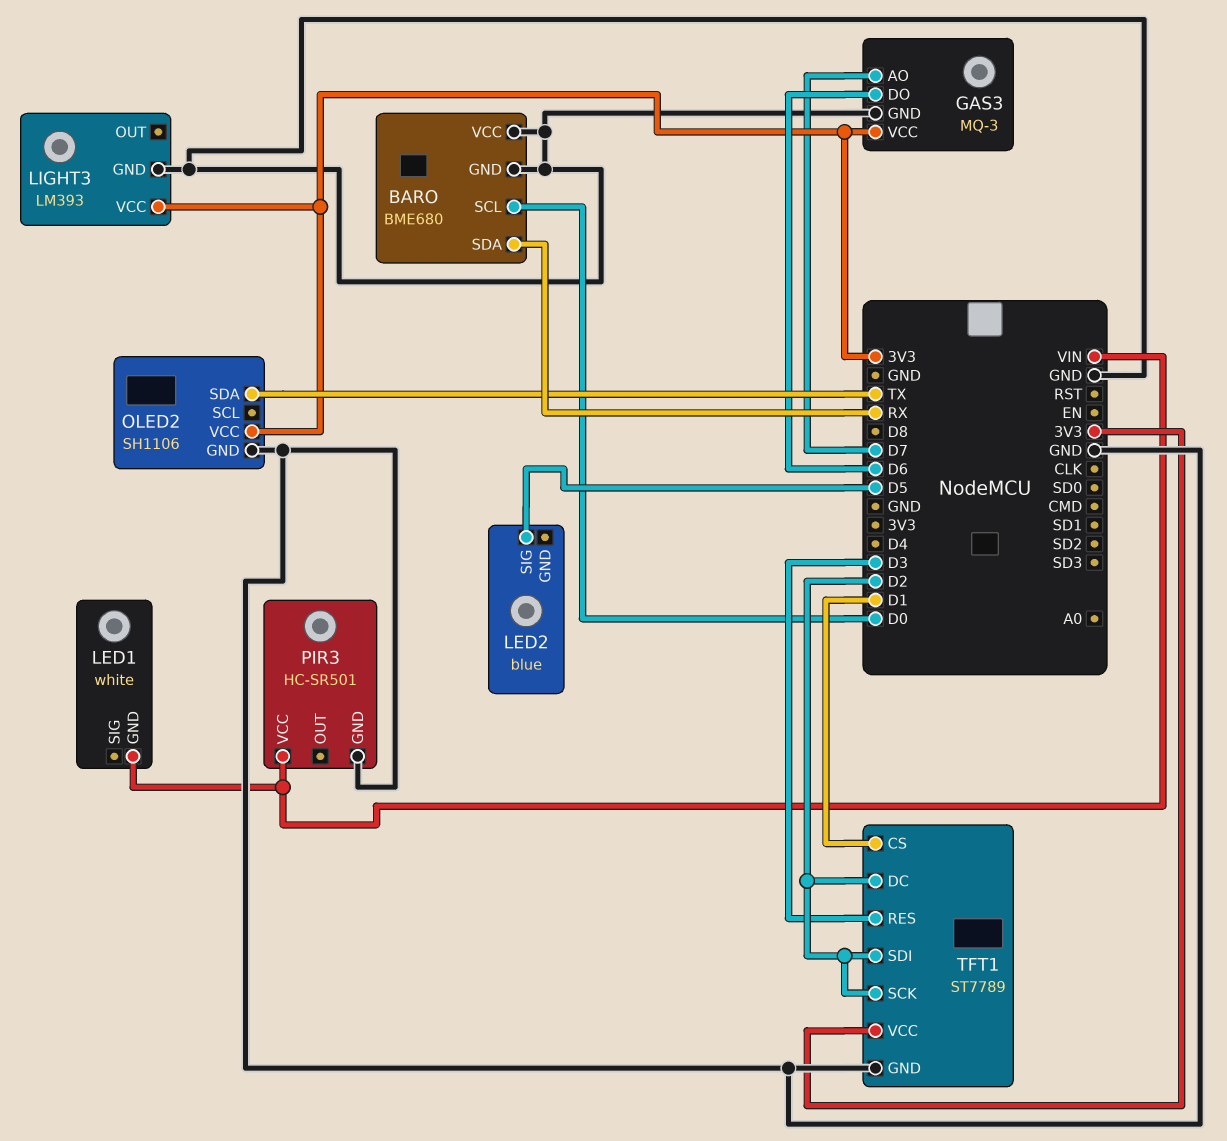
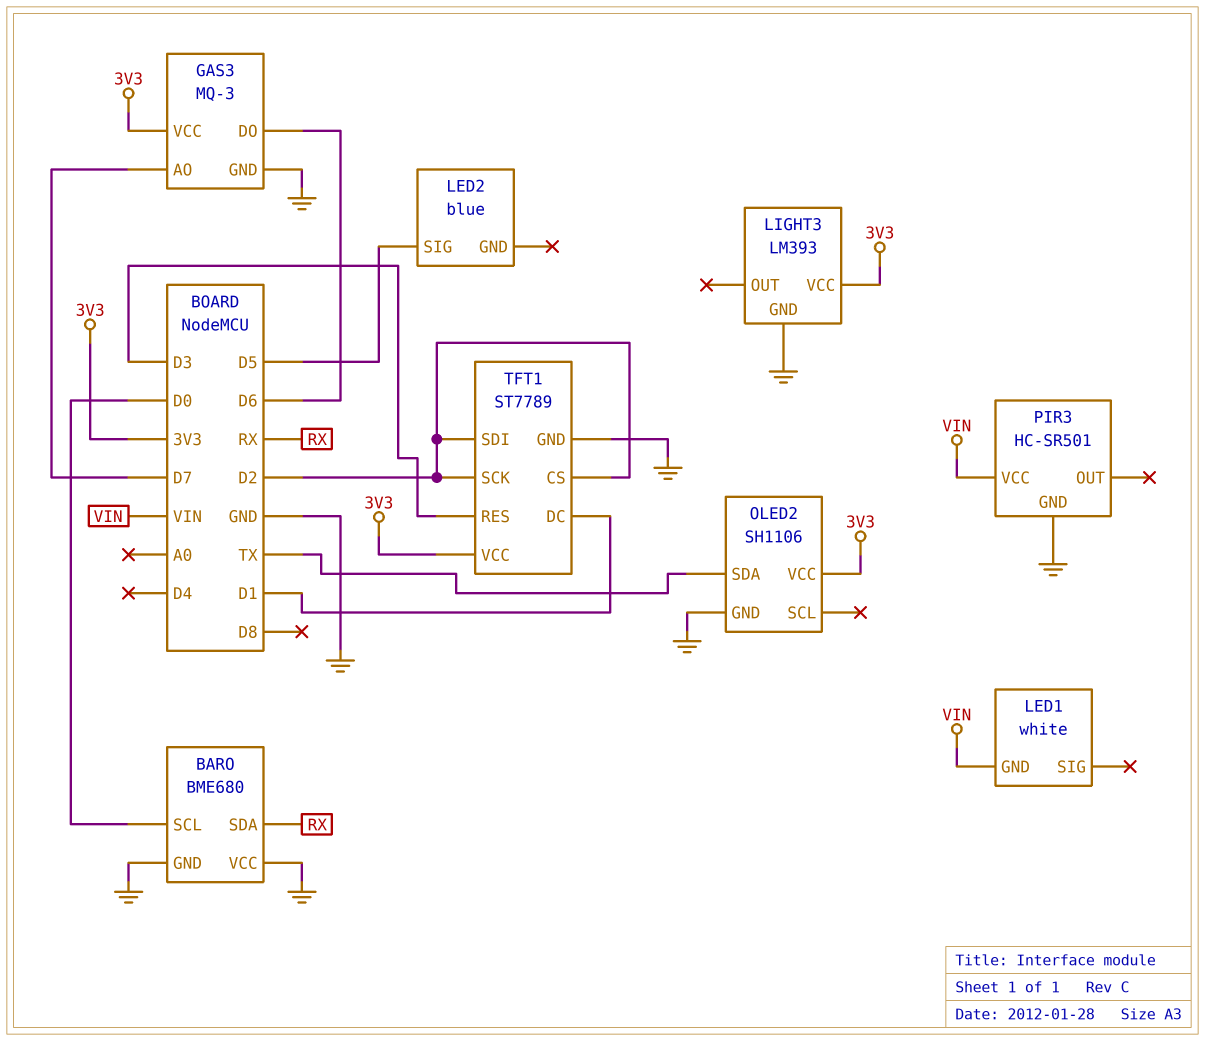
TFT1 pin CS: D1 -> D2
TFT1 pin DC: D2 -> D1

